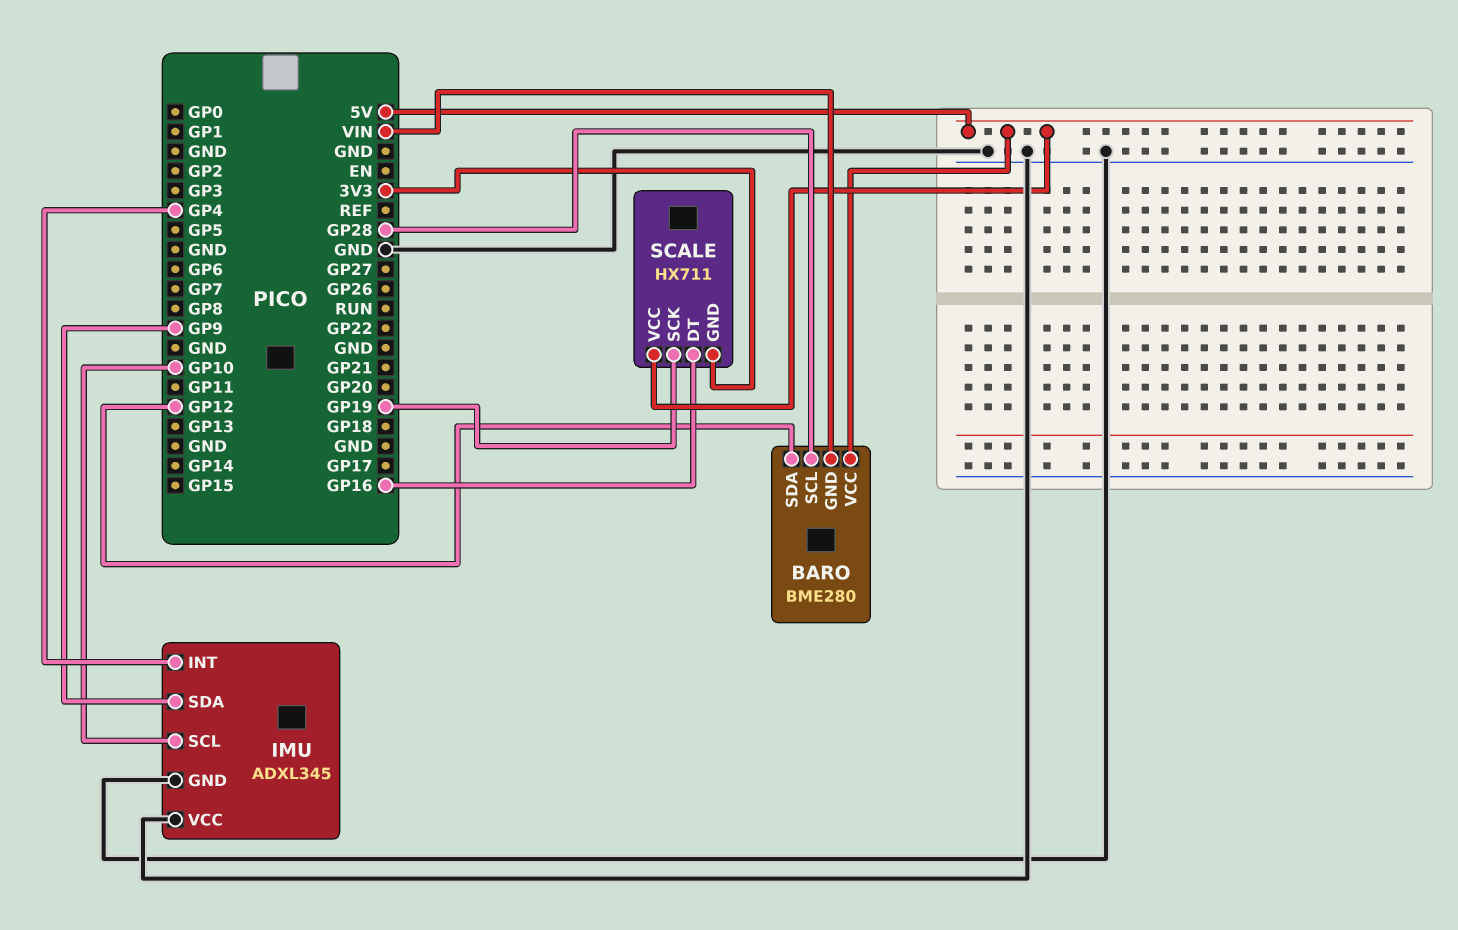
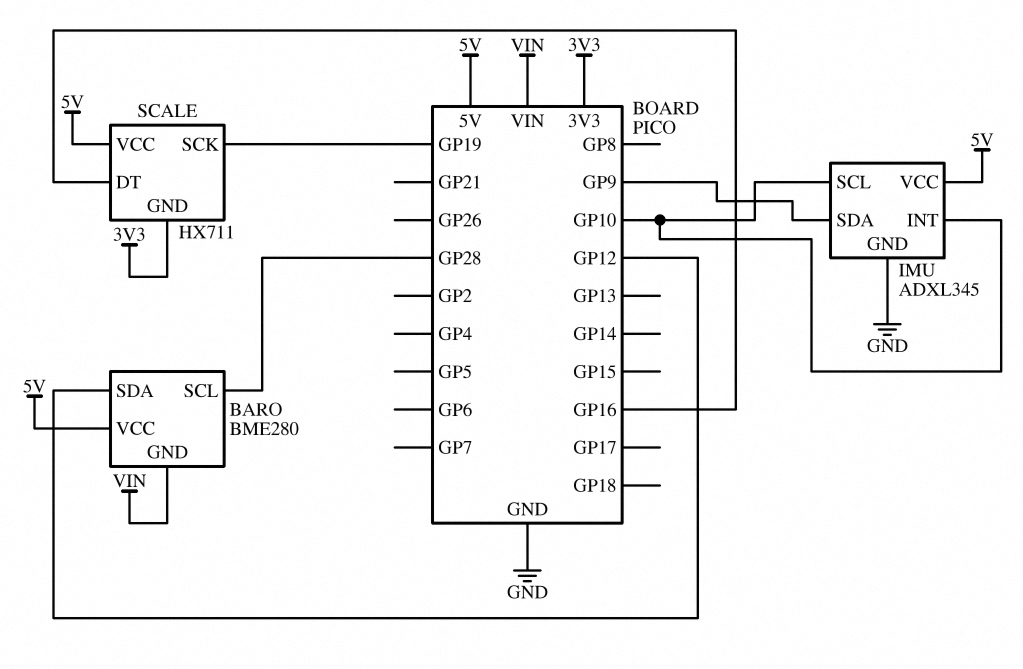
IMU pin INT: GP4 -> GP10
IMU pin VCC: GND -> 5V

